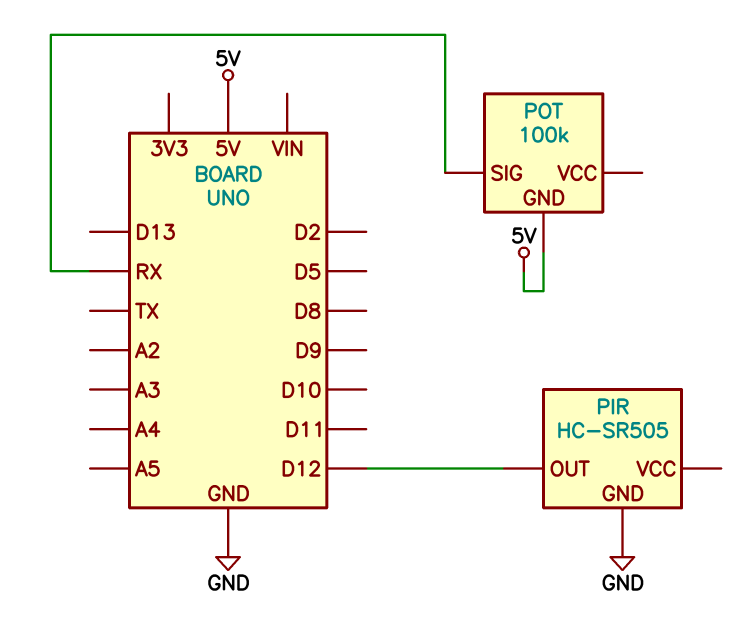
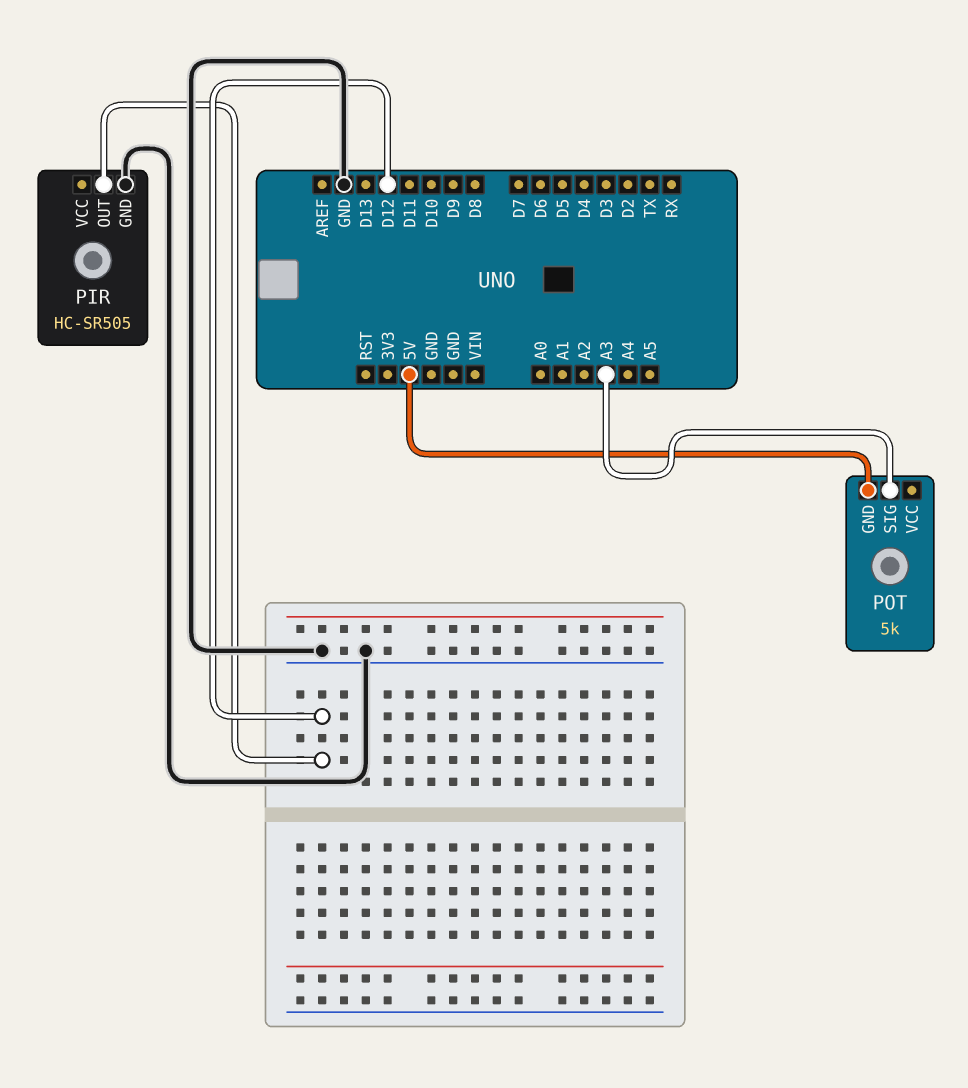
POT: 100k -> 5k
POT pin SIG: RX -> A3

